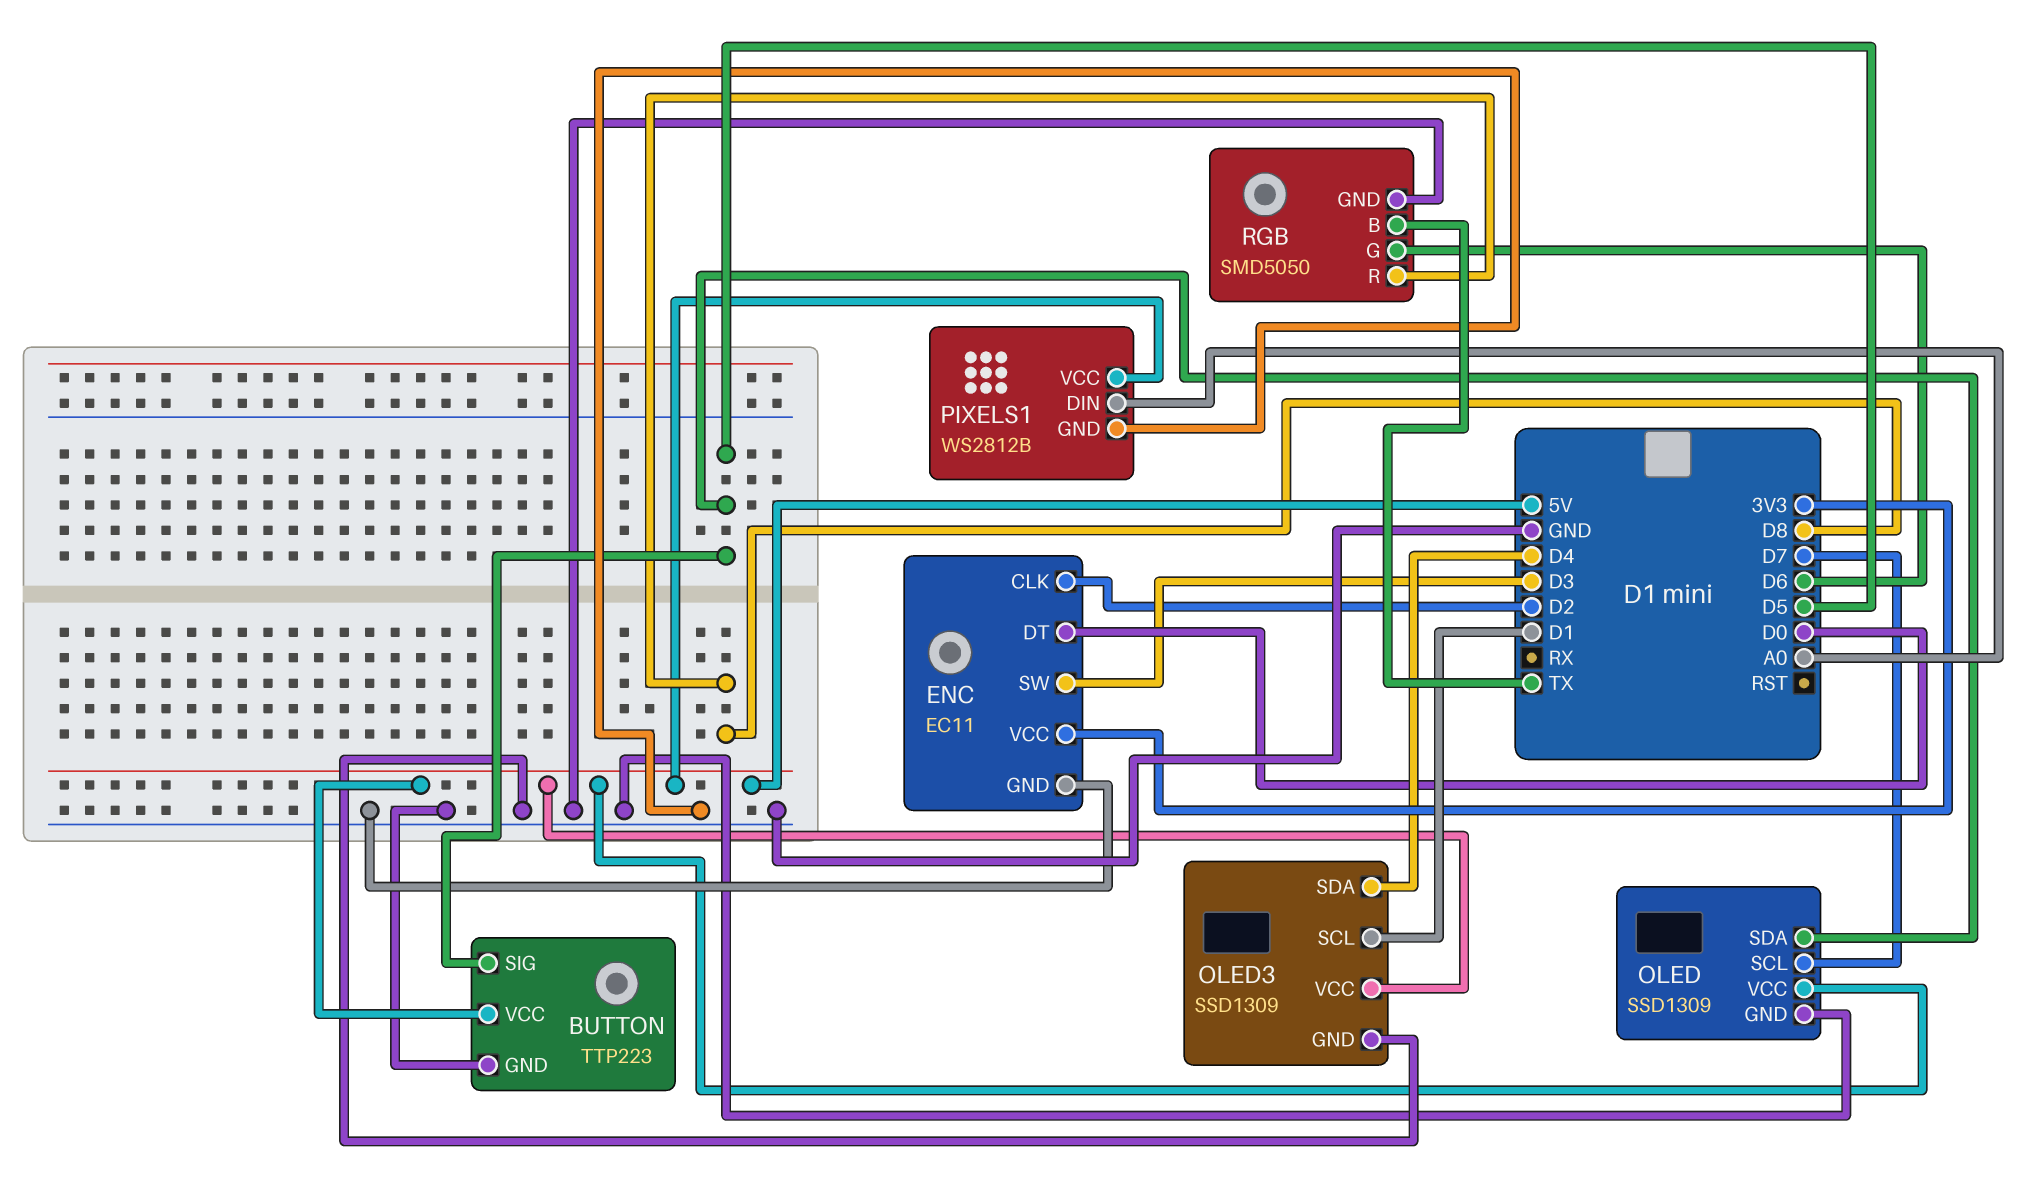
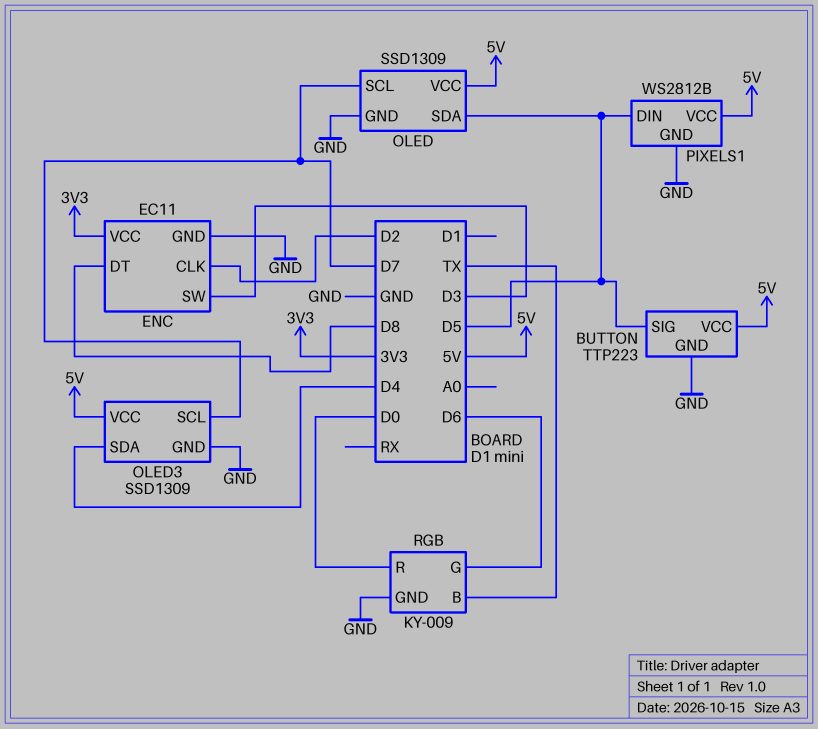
ENC pin DT: D0 -> D8
OLED3 pin SCL: D1 -> D7
PIXELS1 pin DIN: A0 -> D5
RGB: SMD5050 -> KY-009
RGB pin R: D8 -> D0

